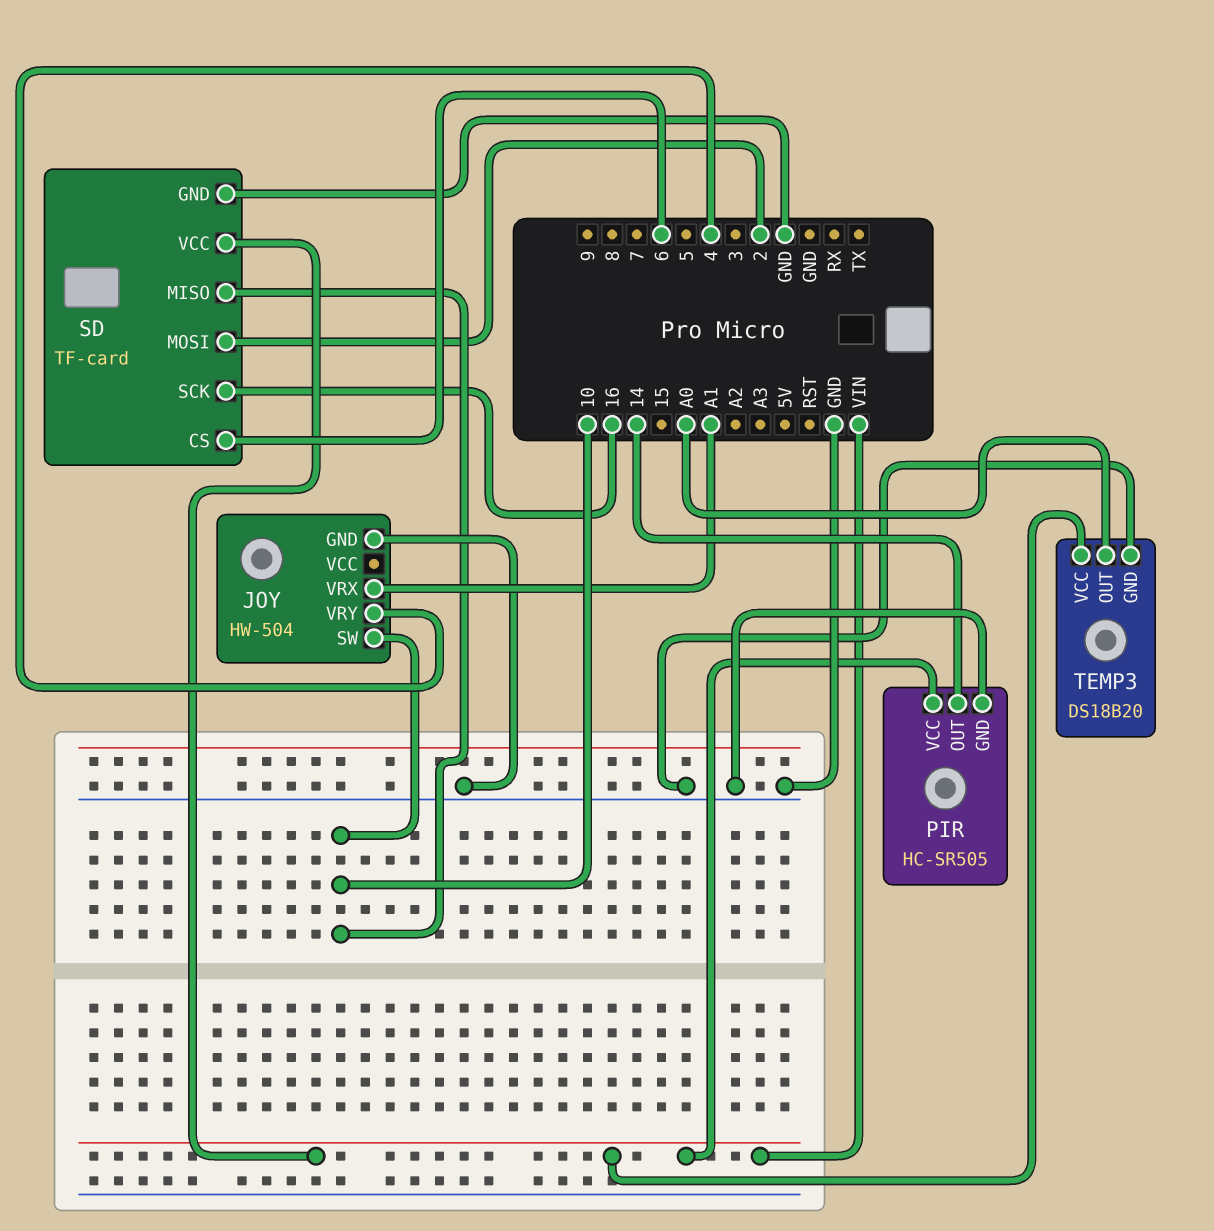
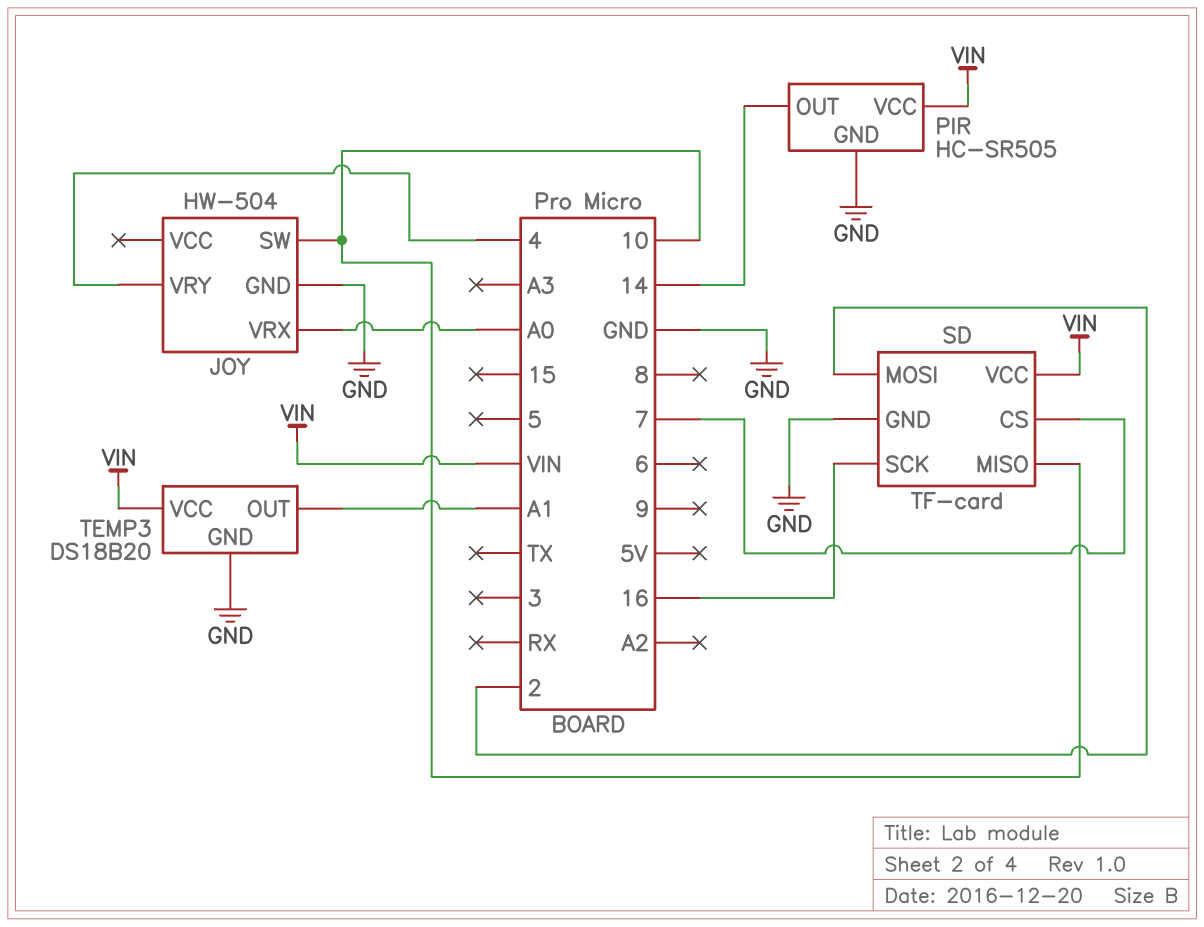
JOY pin VRX: A1 -> A0
SD pin CS: 6 -> 7
TEMP3 pin OUT: A0 -> A1

